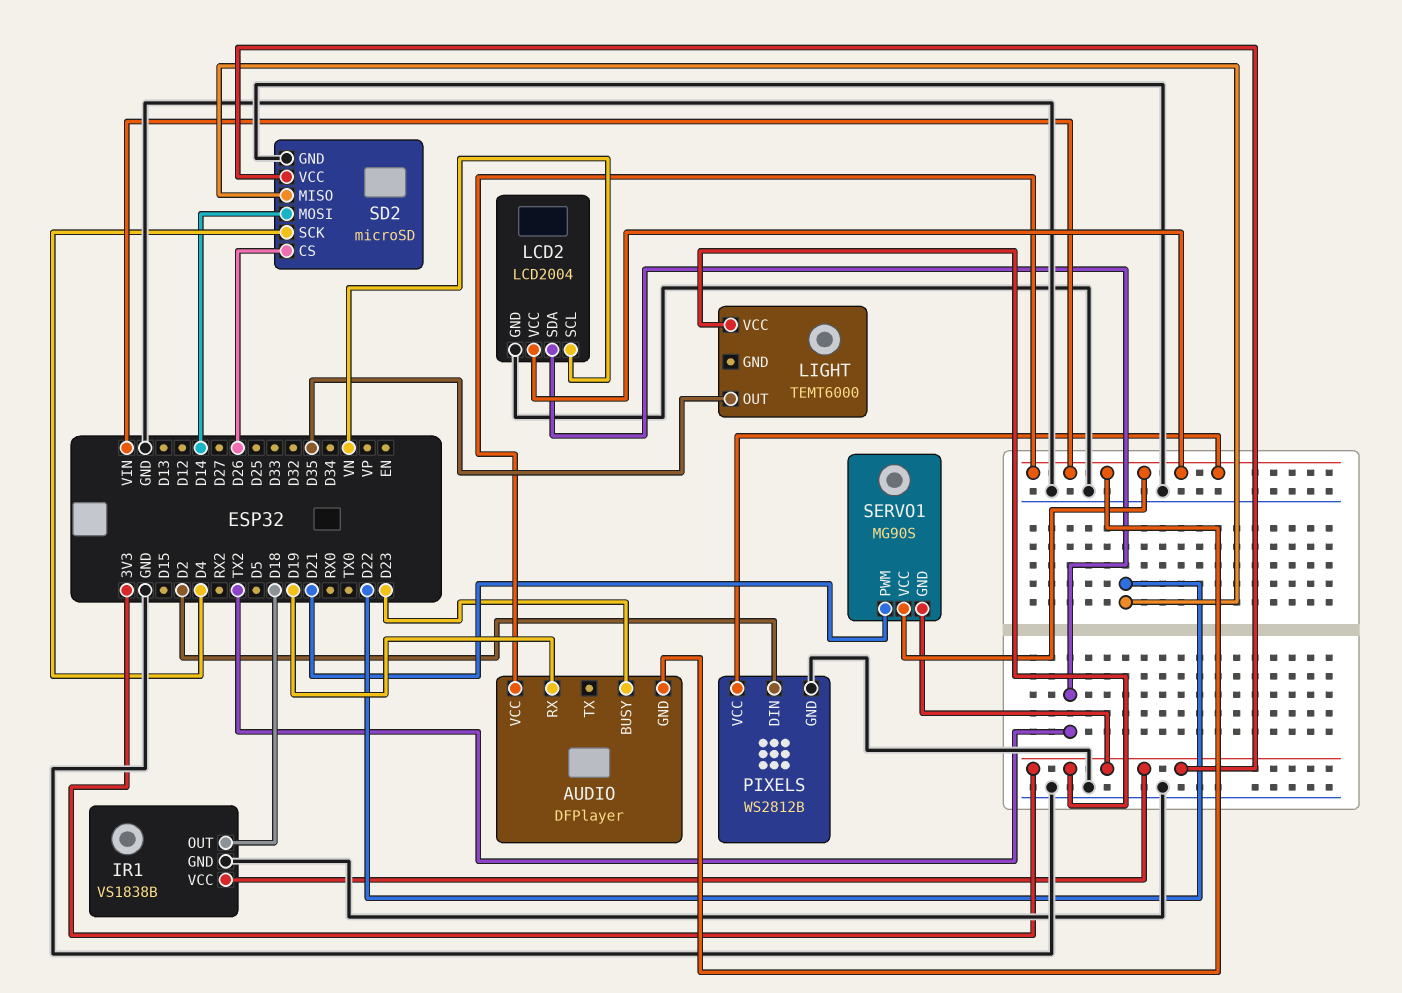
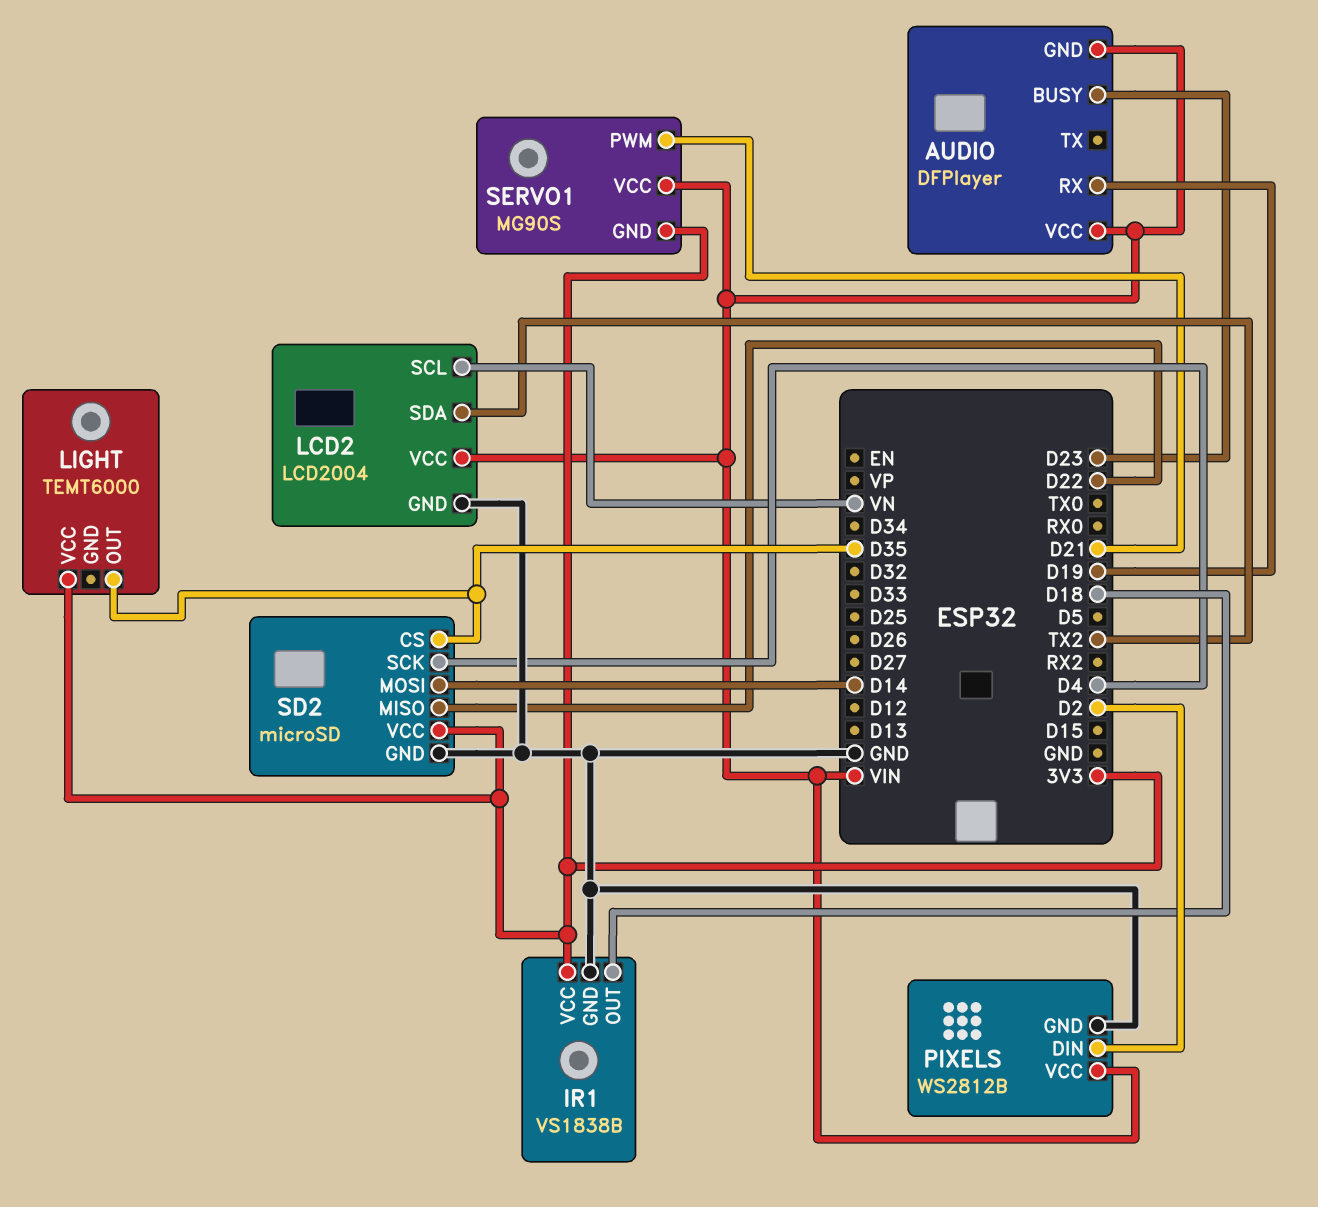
SD2 pin CS: D26 -> D35

